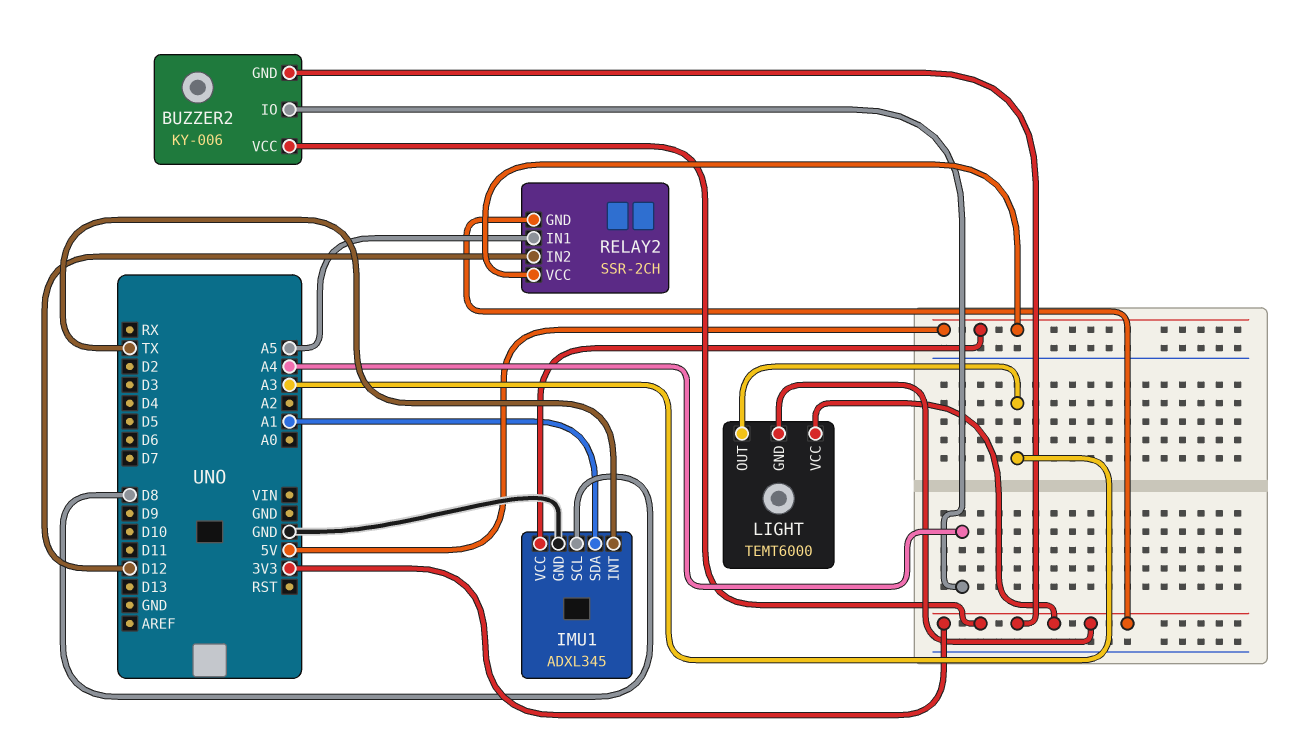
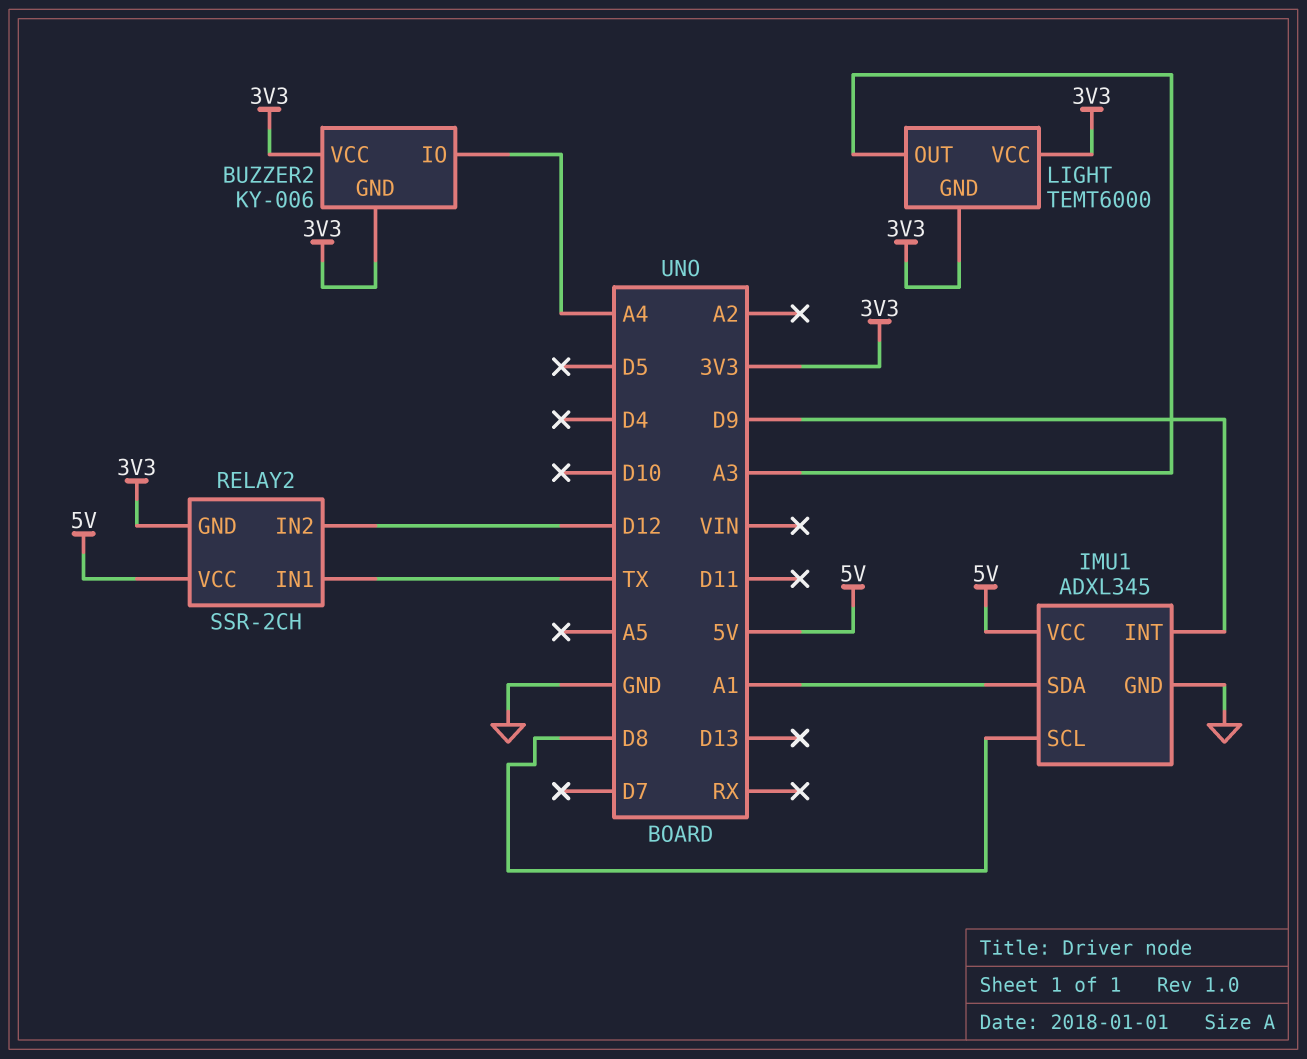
IMU1 pin INT: TX -> D9
RELAY2 pin IN1: A5 -> TX

